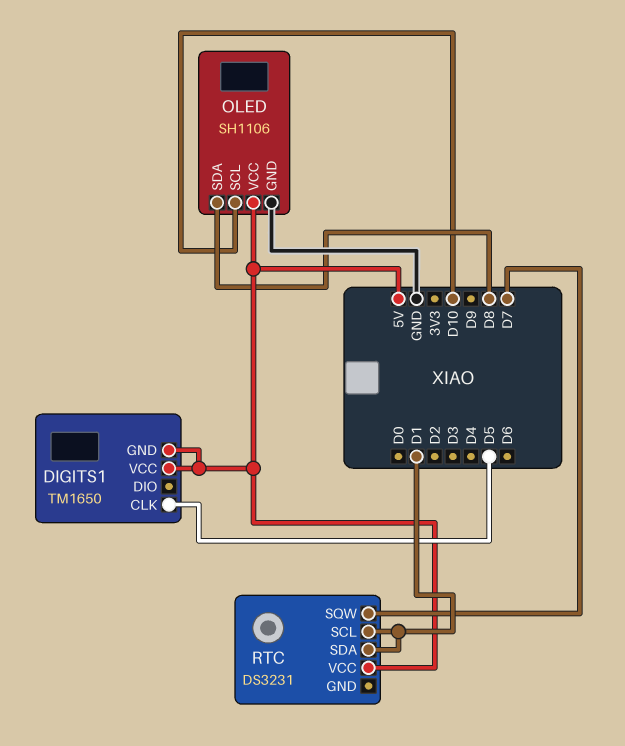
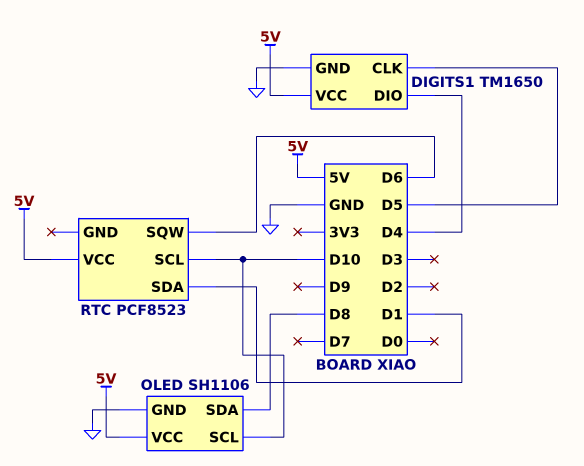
DIGITS1 pin DIO: none -> D4
DIGITS1 pin GND: 5V -> GND
RTC: DS3231 -> PCF8523
RTC pin SCL: D1 -> D10
RTC pin SQW: D7 -> D6

